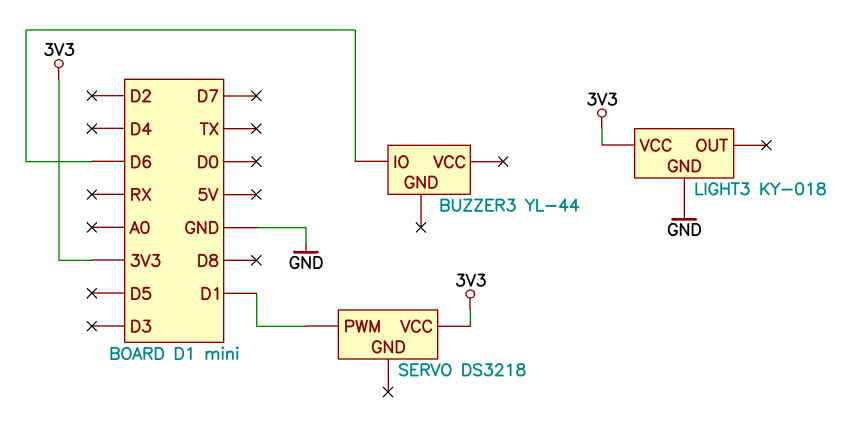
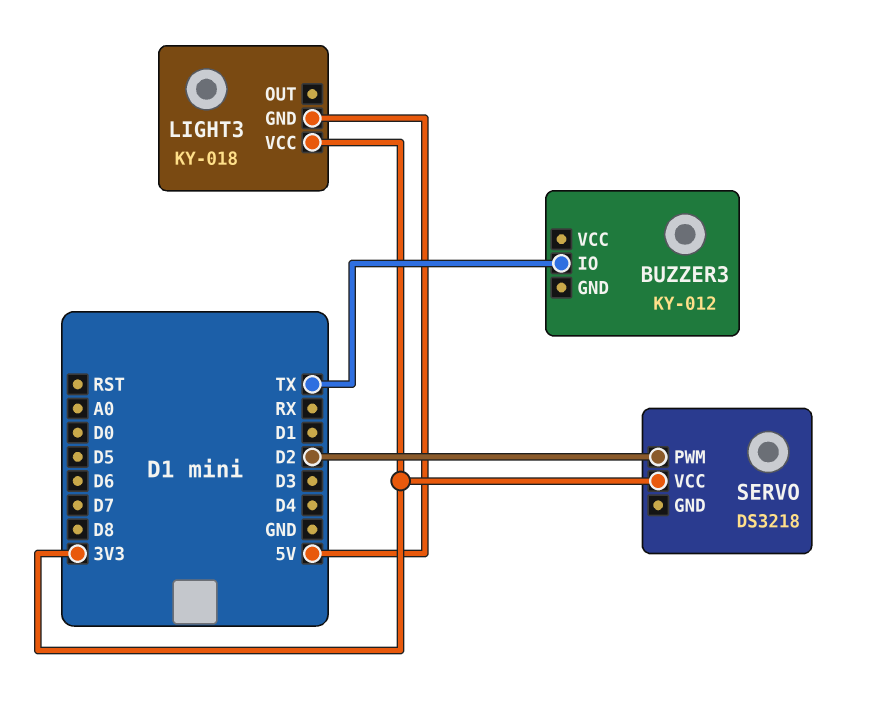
BUZZER3: YL-44 -> KY-012
BUZZER3 pin IO: D6 -> TX
LIGHT3 pin GND: GND -> 5V
SERVO pin PWM: D1 -> D2

